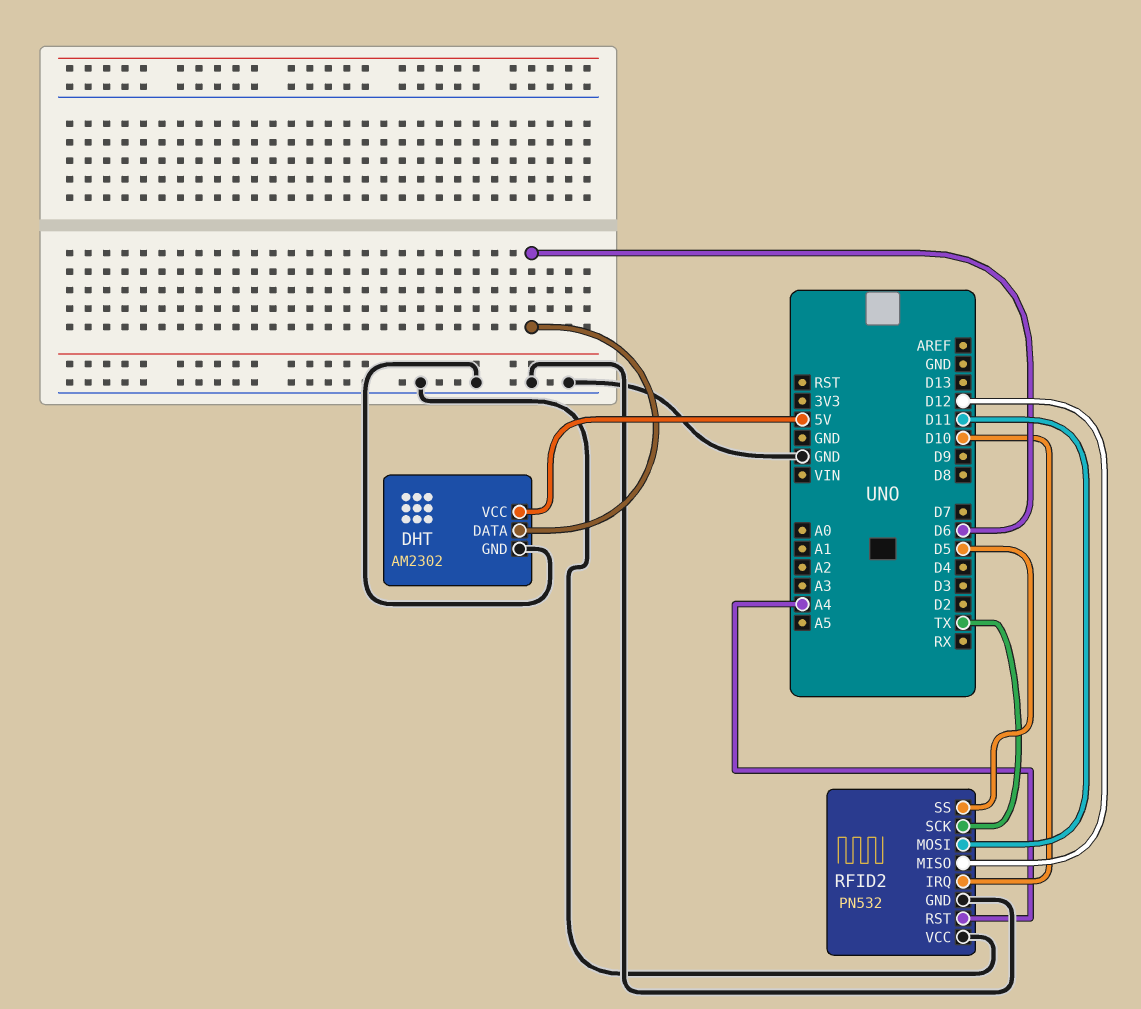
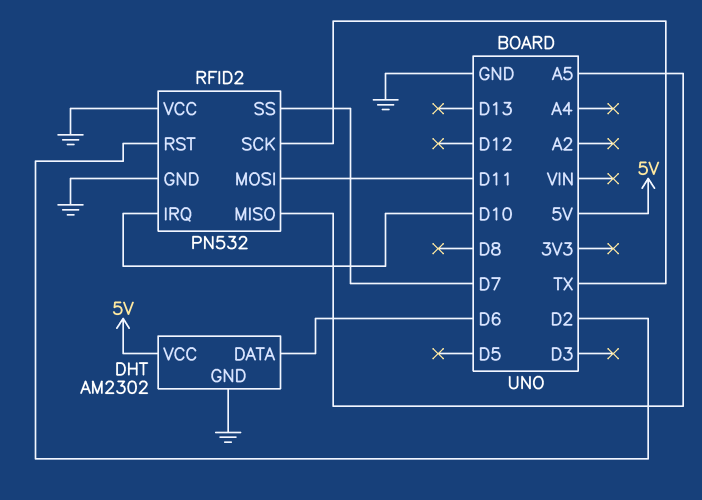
RFID2 pin MISO: D12 -> A5
RFID2 pin RST: A4 -> D2
RFID2 pin SS: D5 -> D7

